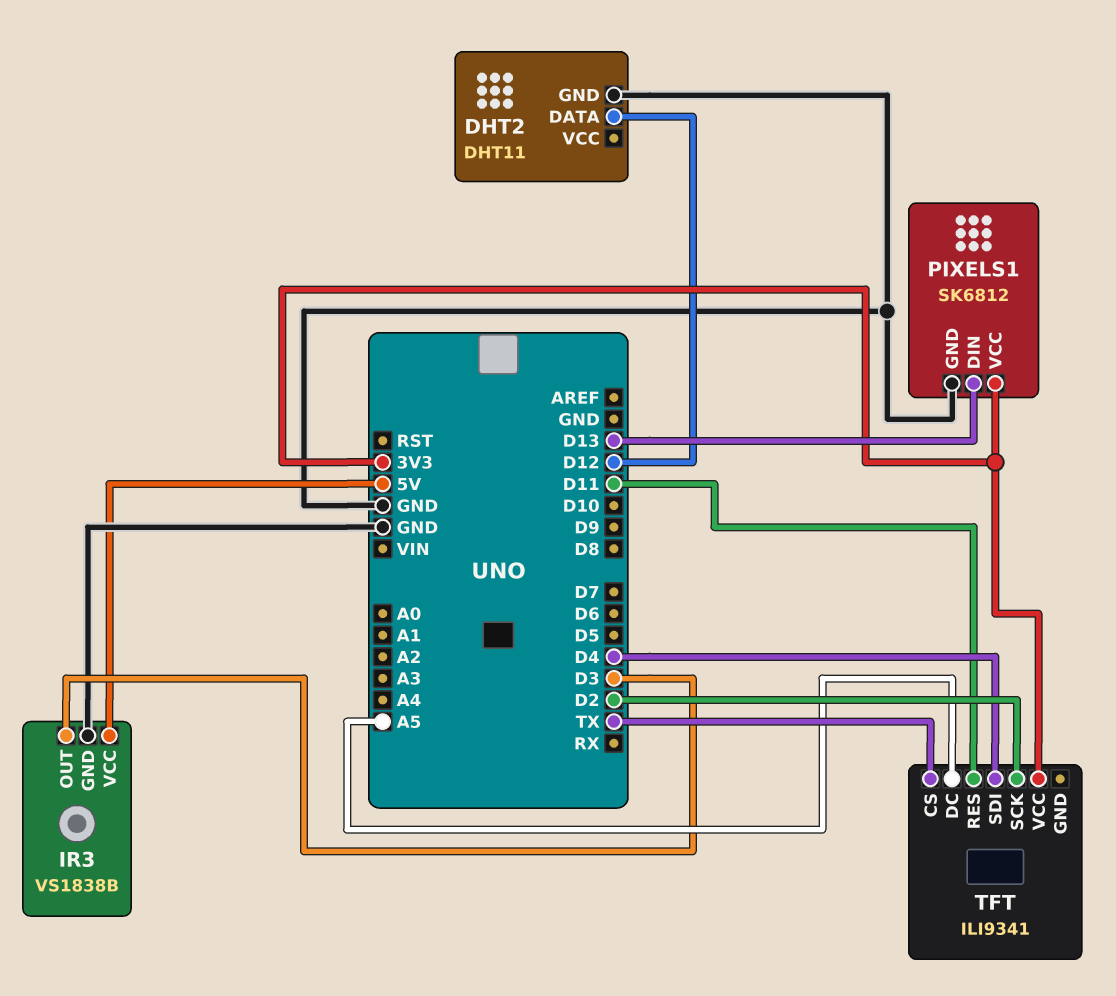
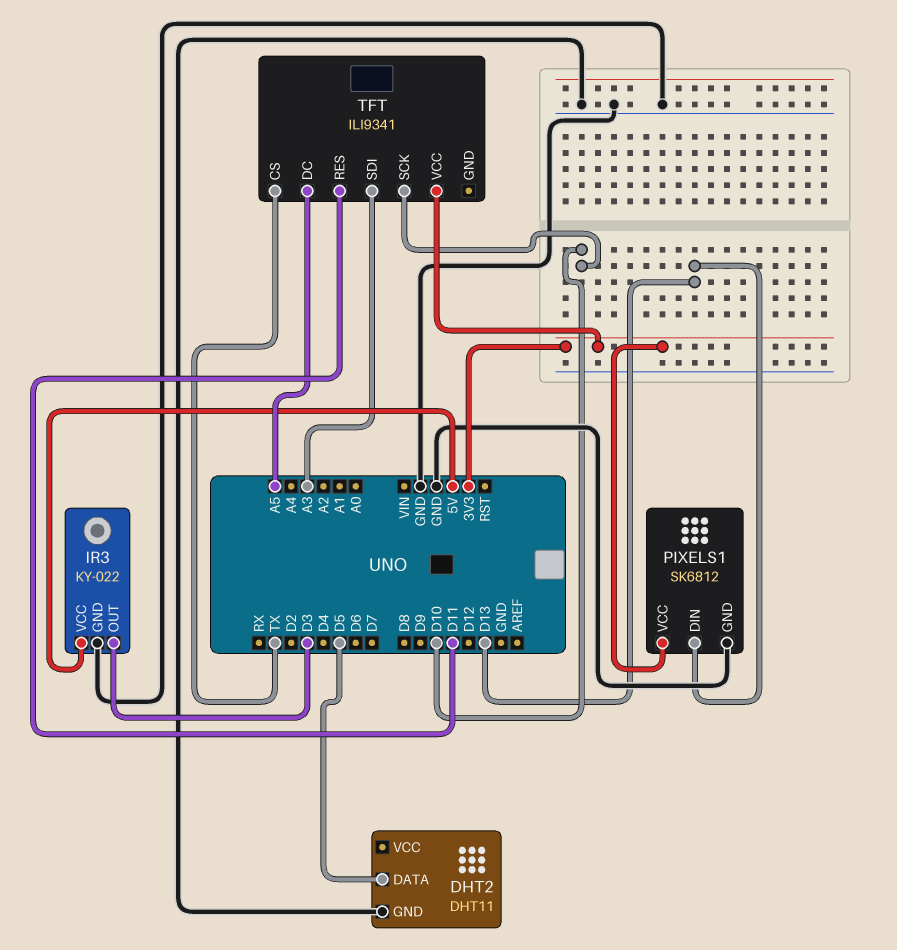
DHT2 pin DATA: D12 -> D5
IR3: VS1838B -> KY-022
TFT pin SCK: D2 -> D10
TFT pin SDI: D4 -> A3

